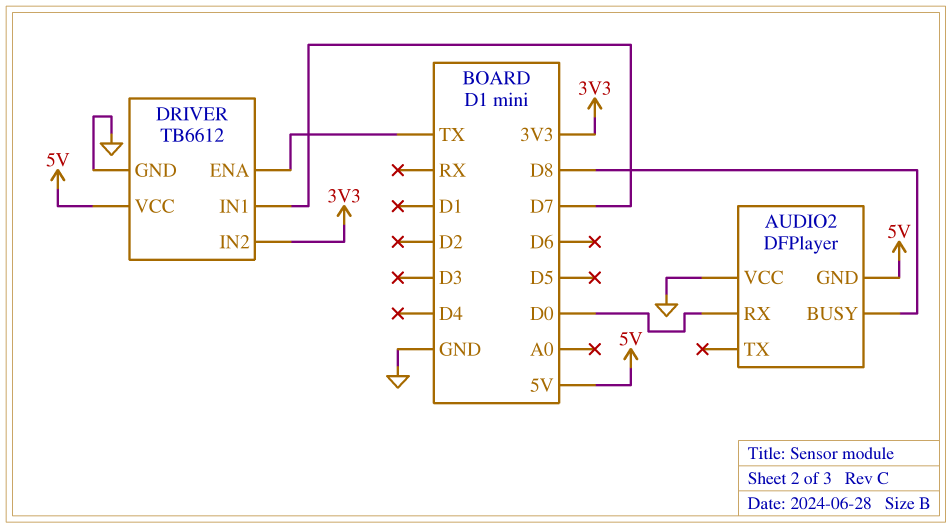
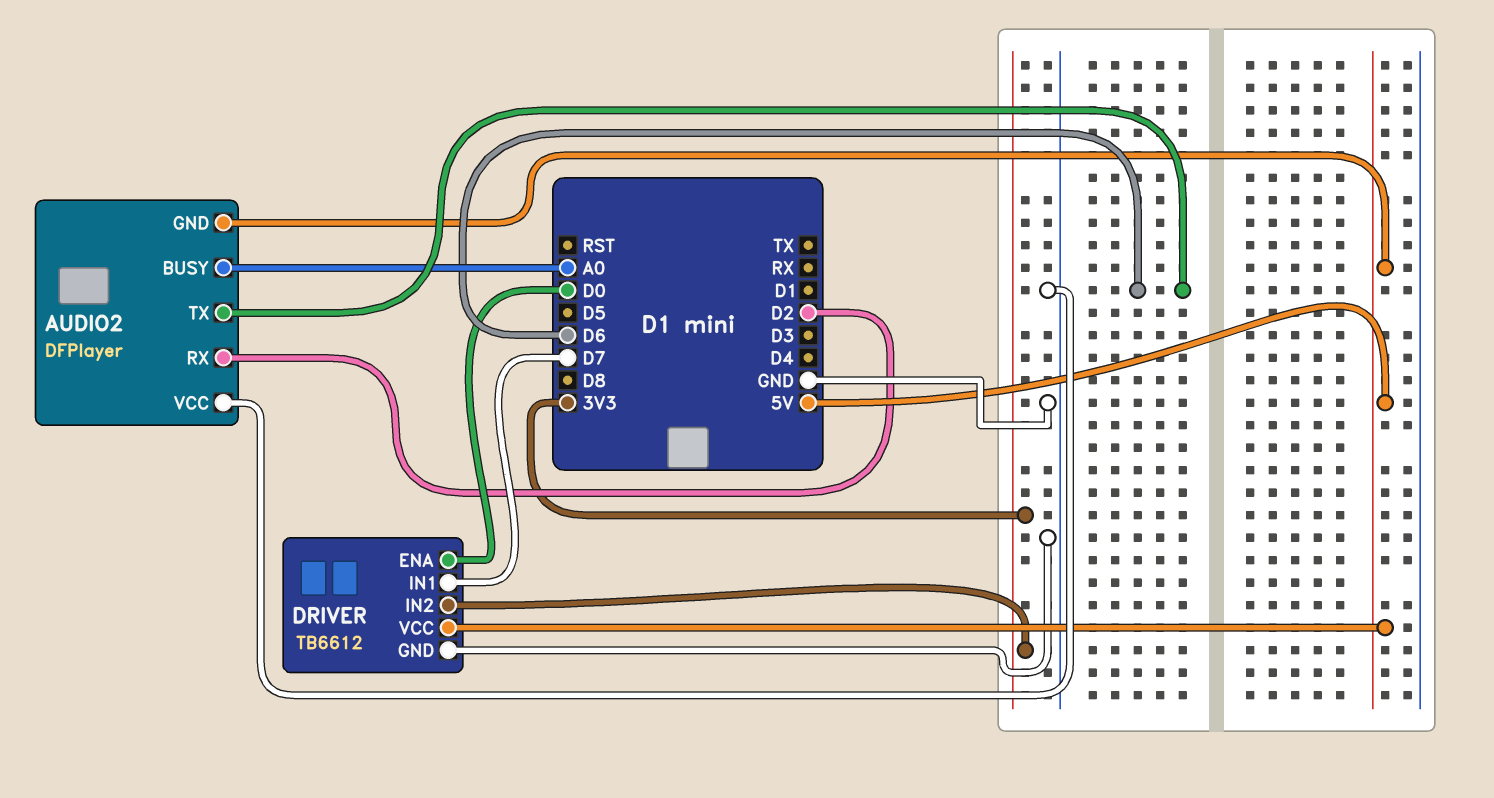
AUDIO2 pin BUSY: D8 -> A0
AUDIO2 pin RX: D0 -> D2
AUDIO2 pin TX: none -> D6
DRIVER pin ENA: TX -> D0

